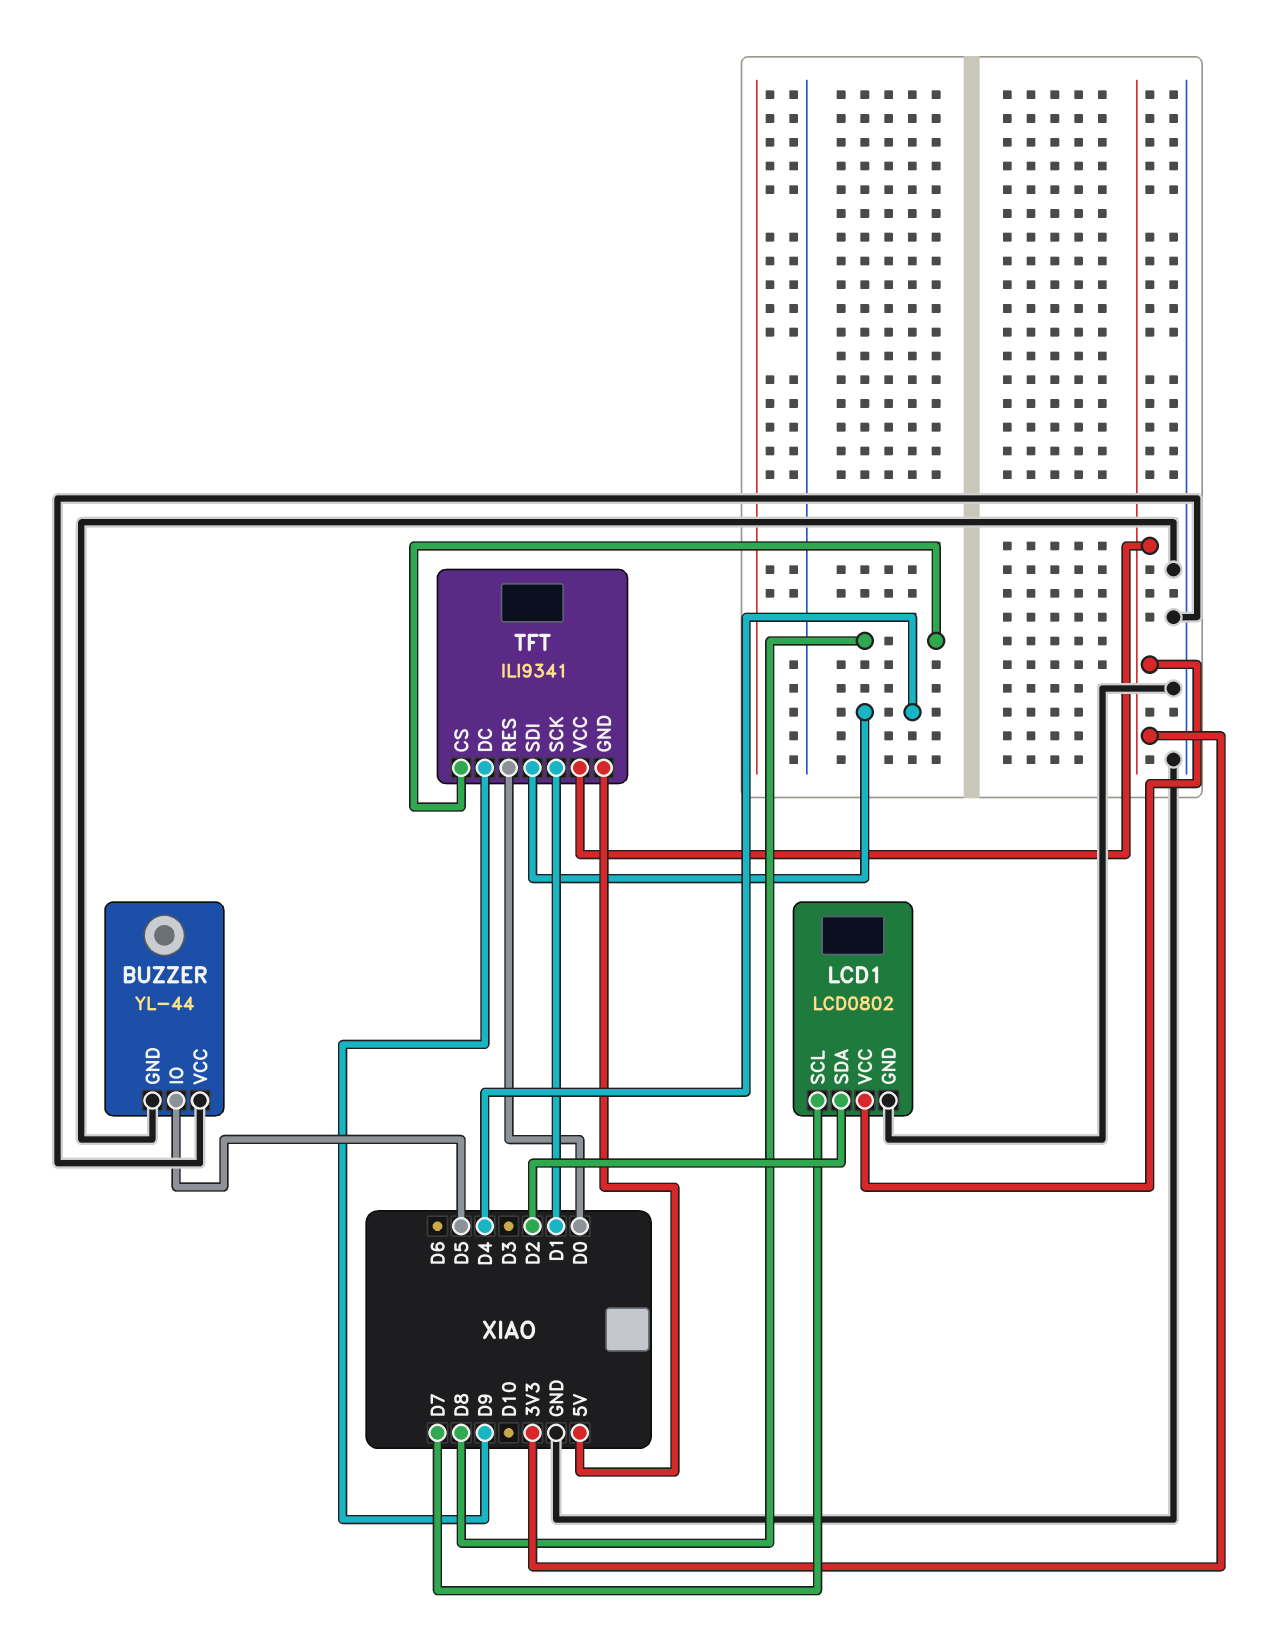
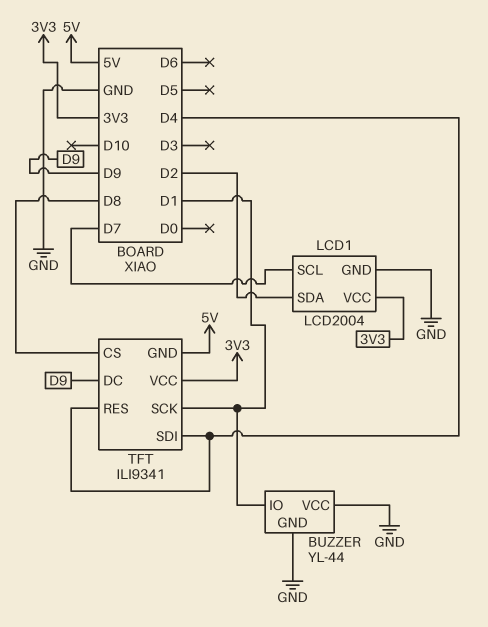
BUZZER pin IO: D5 -> D1
LCD1: LCD0802 -> LCD2004
TFT pin RES: D0 -> D4

